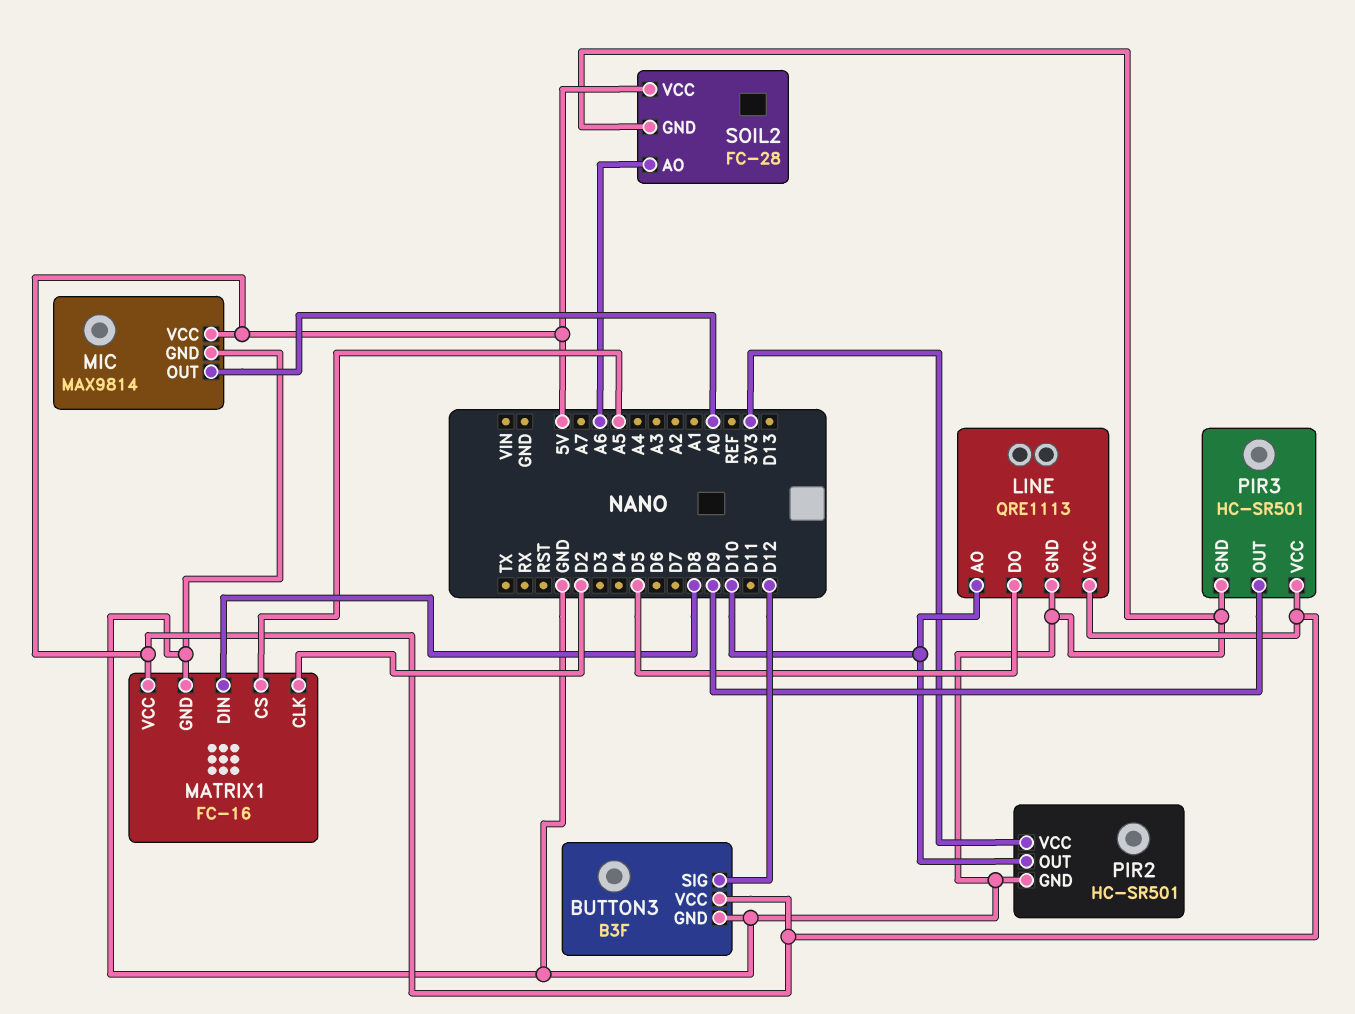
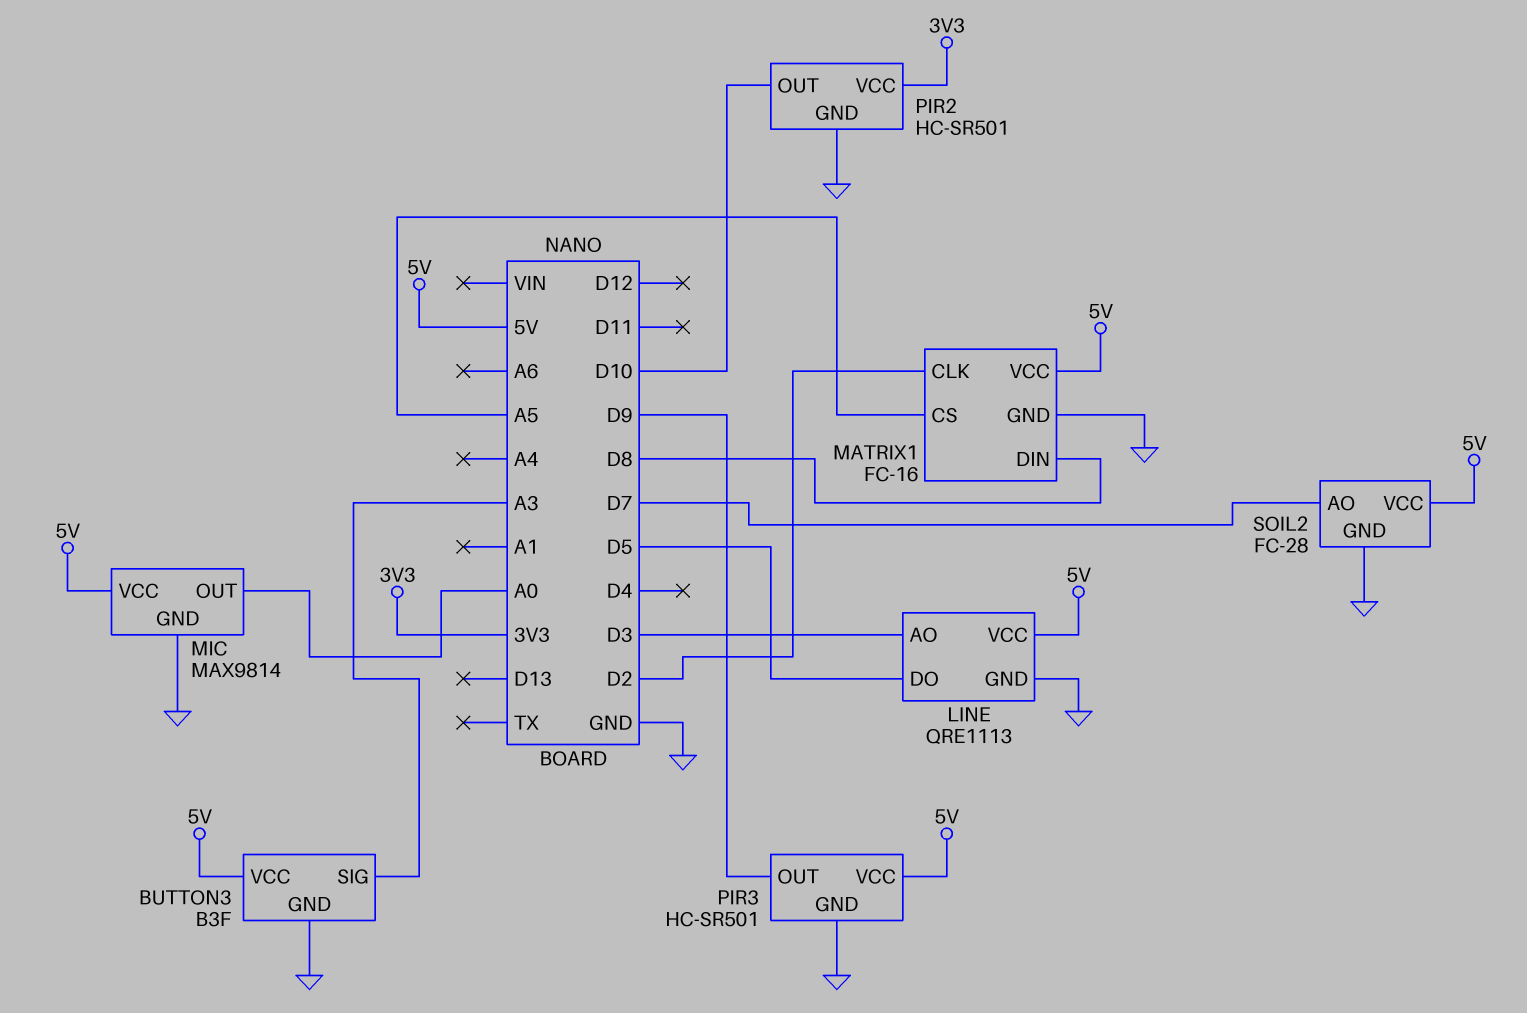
BUTTON3 pin SIG: D12 -> A3
LINE pin AO: D10 -> D3
SOIL2 pin AO: A6 -> D7

